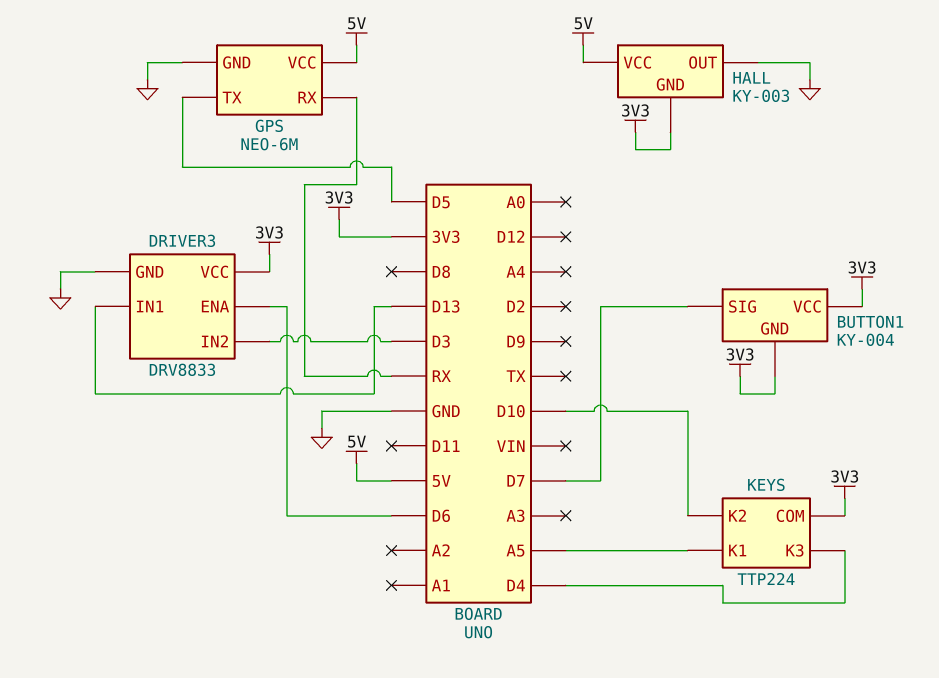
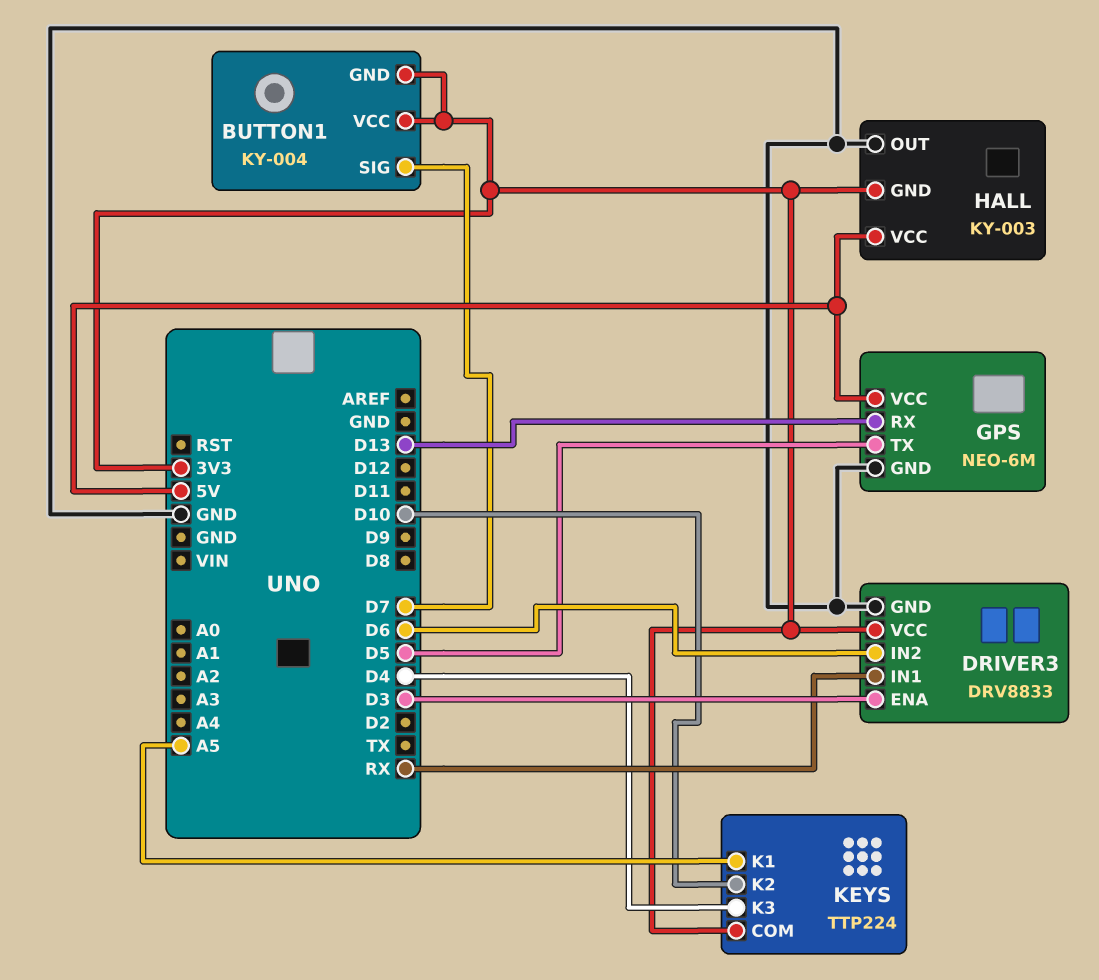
DRIVER3 pin ENA: D6 -> D3
DRIVER3 pin IN1: D13 -> RX
DRIVER3 pin IN2: D3 -> D6
GPS pin RX: RX -> D13

